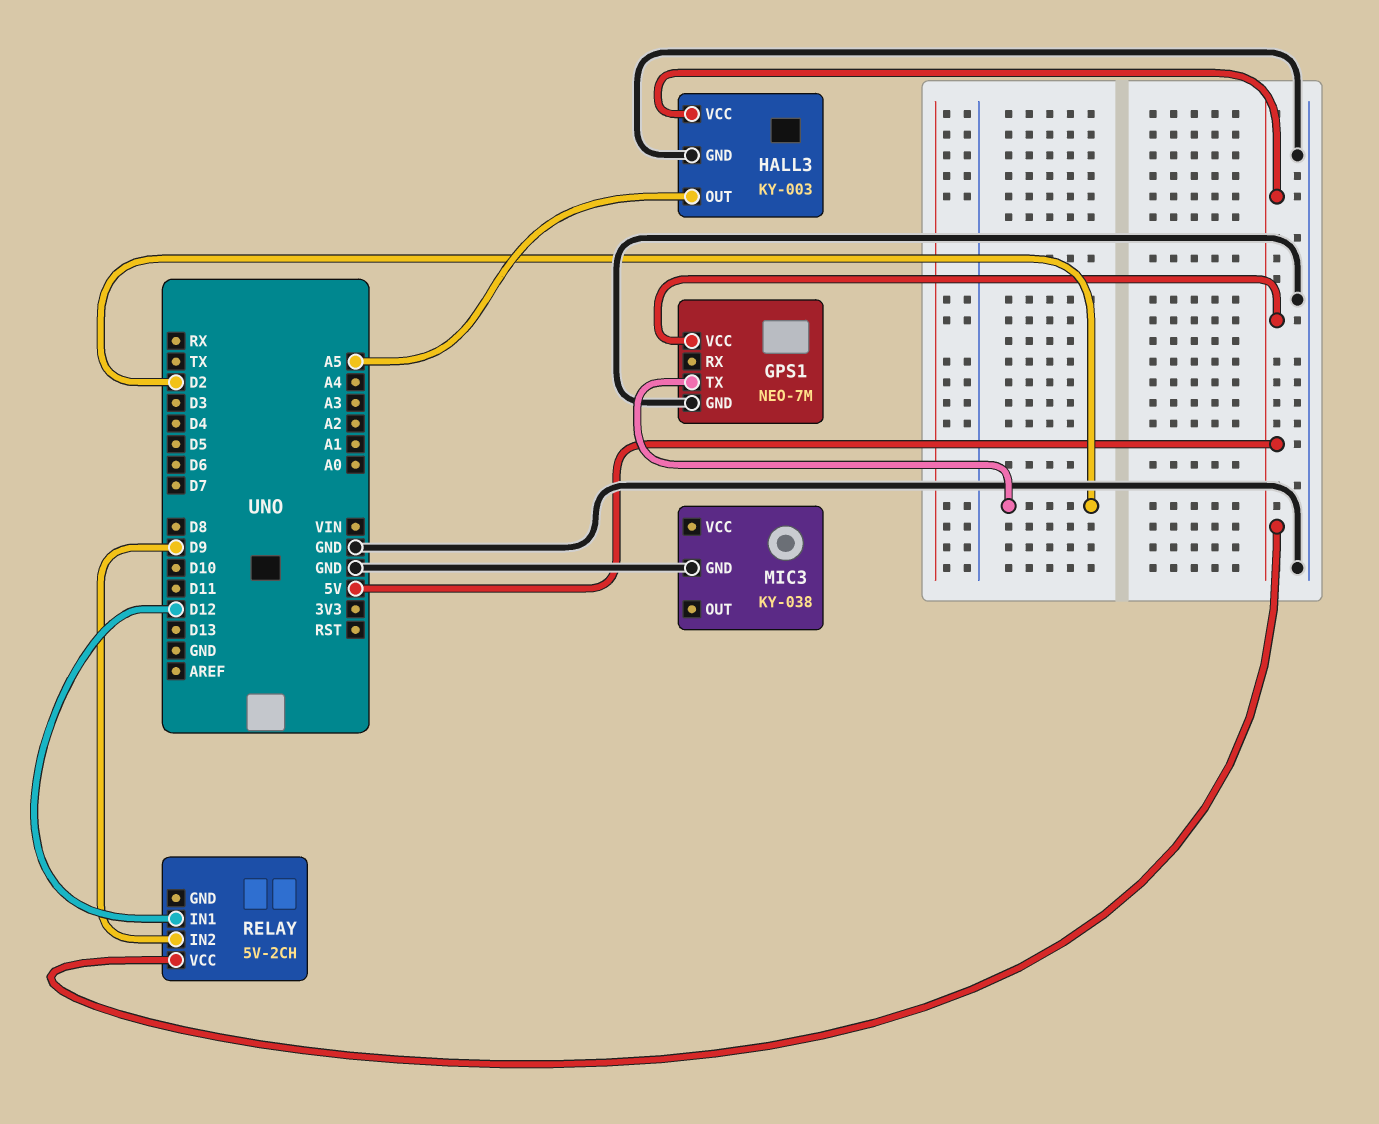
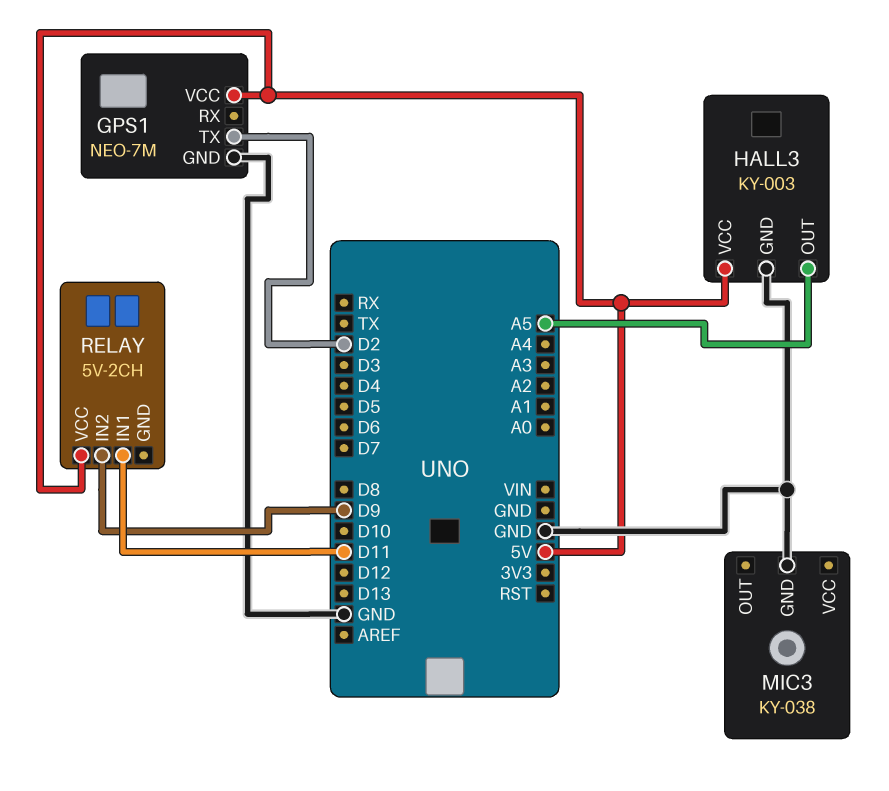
RELAY pin IN1: D12 -> D11

